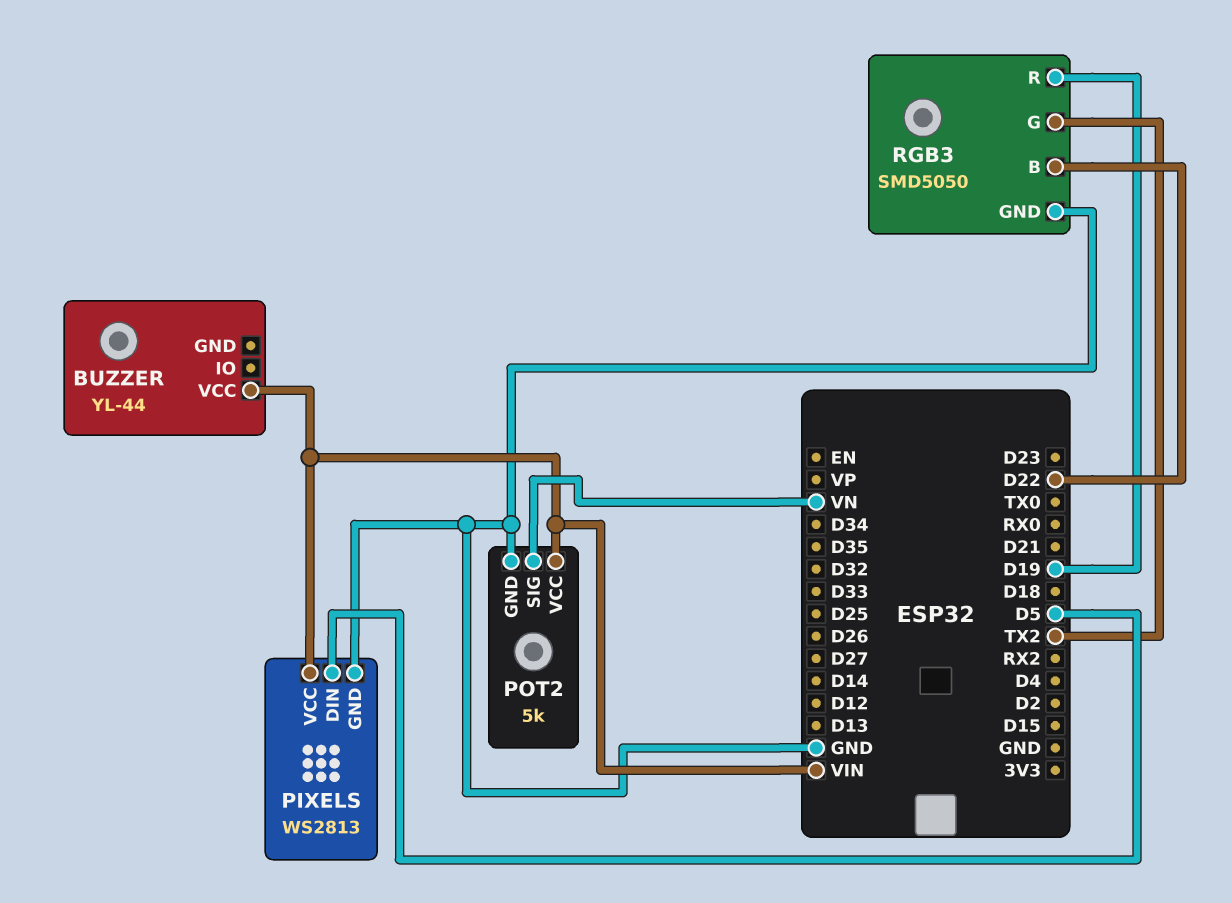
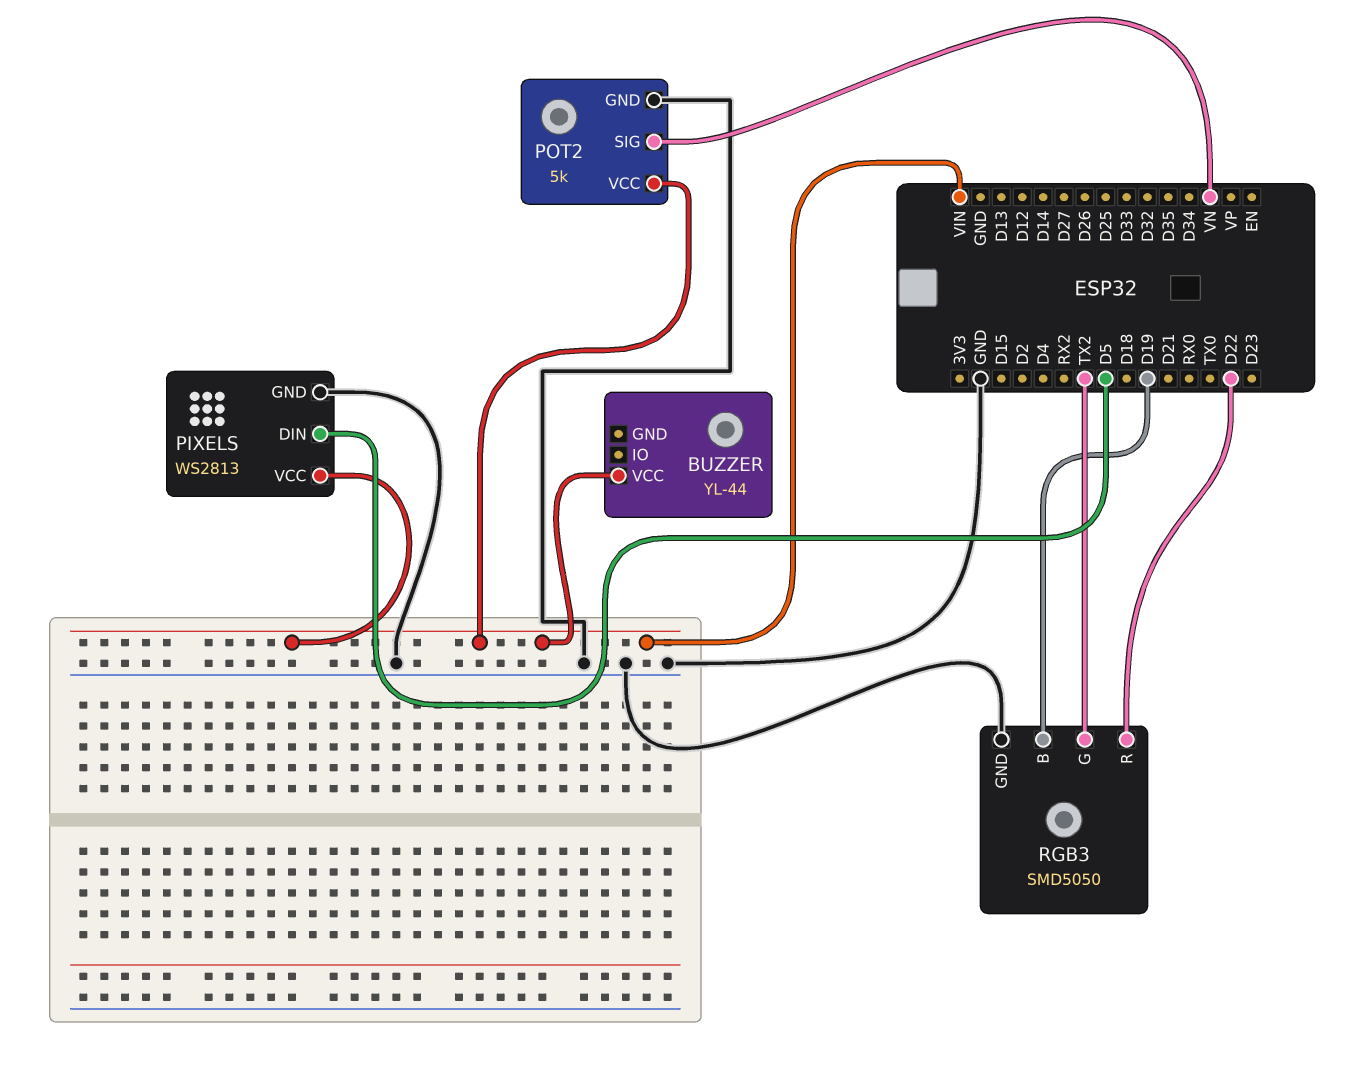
RGB3 pin B: D22 -> D19
RGB3 pin R: D19 -> D22

